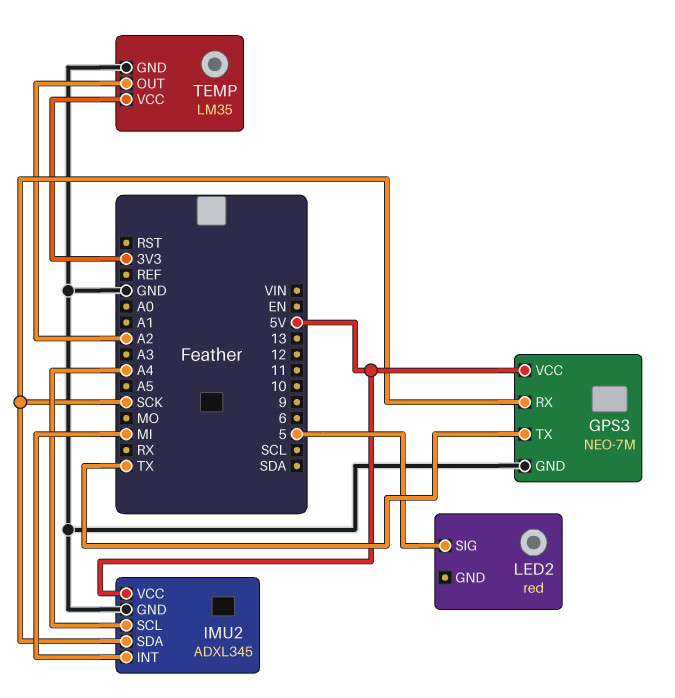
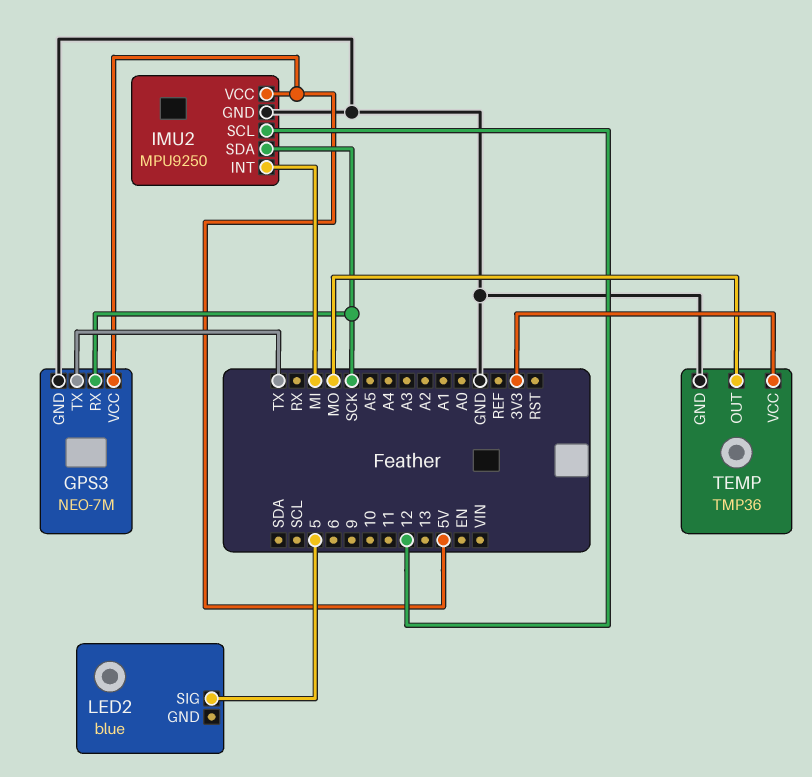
IMU2: ADXL345 -> MPU9250
IMU2 pin SCL: A4 -> 12
LED2: red -> blue
TEMP: LM35 -> TMP36
TEMP pin OUT: A2 -> MO

